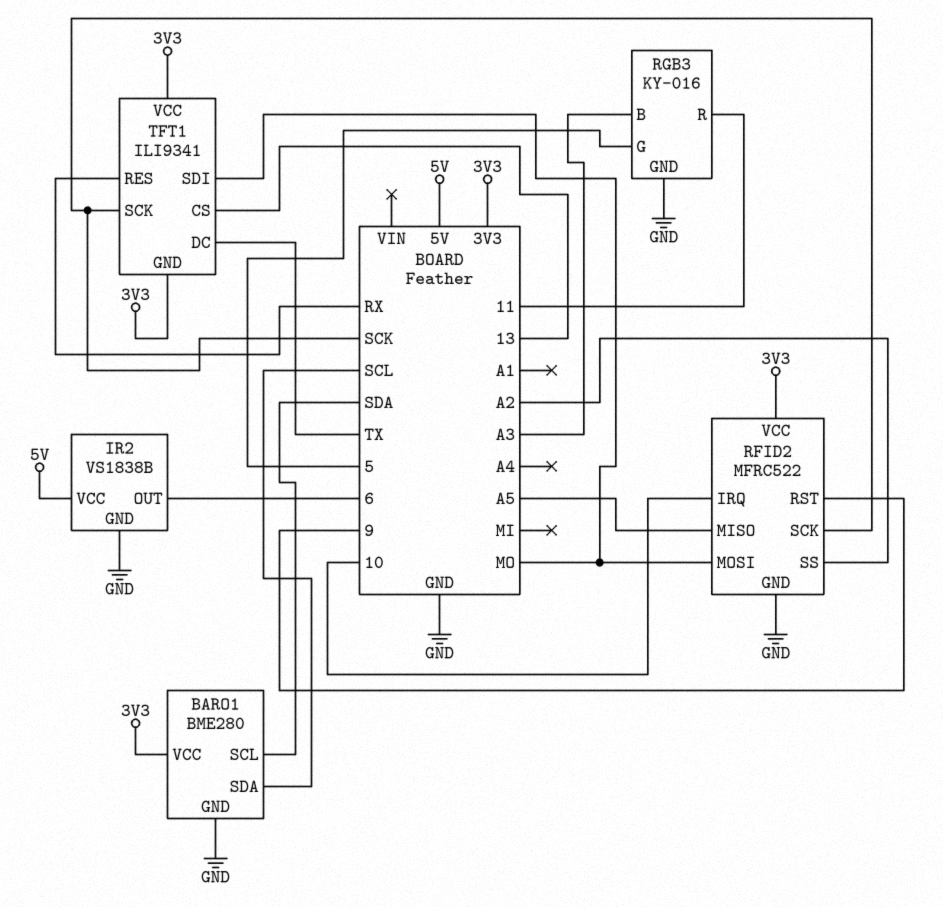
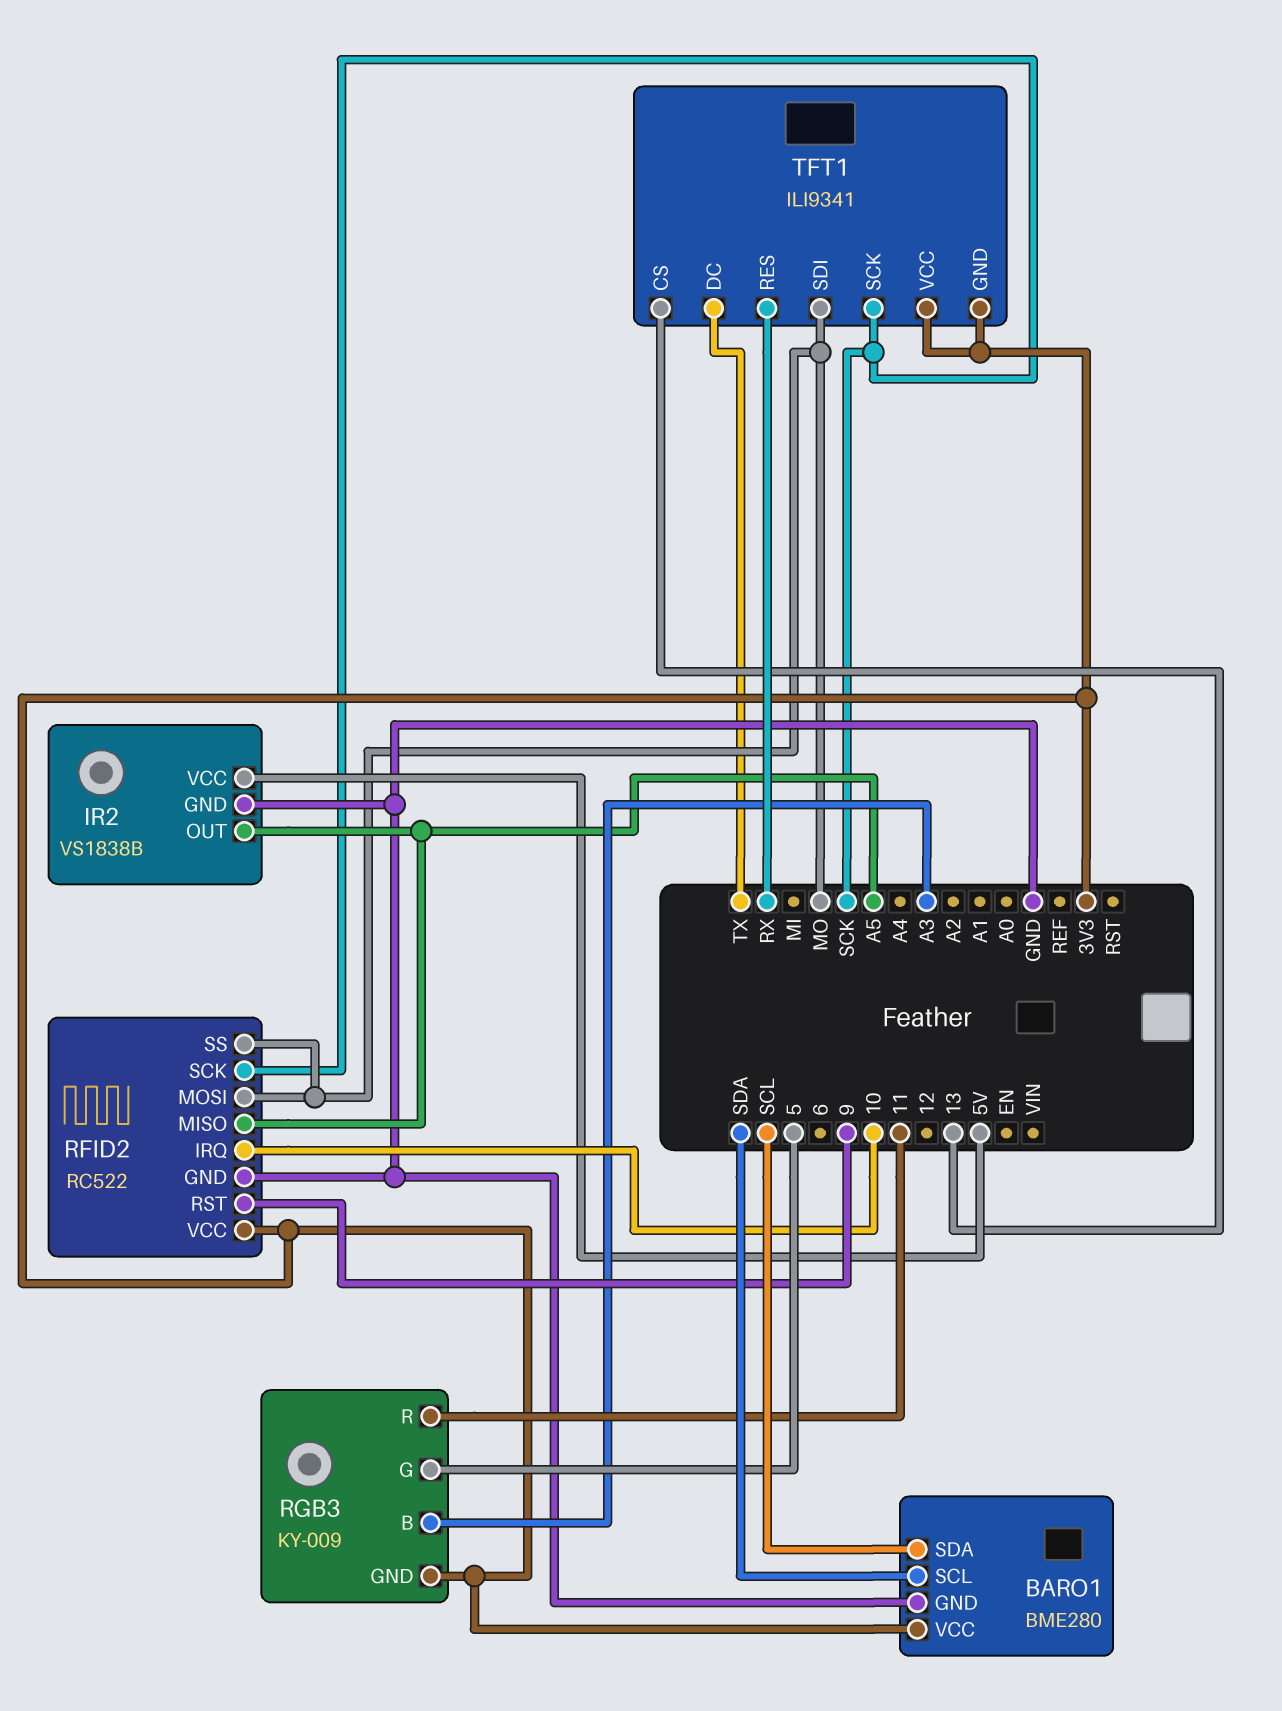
IR2 pin OUT: 6 -> A5
RFID2: MFRC522 -> RC522
RFID2 pin SS: A2 -> MO
RGB3: KY-016 -> KY-009
RGB3 pin GND: GND -> 3V3

